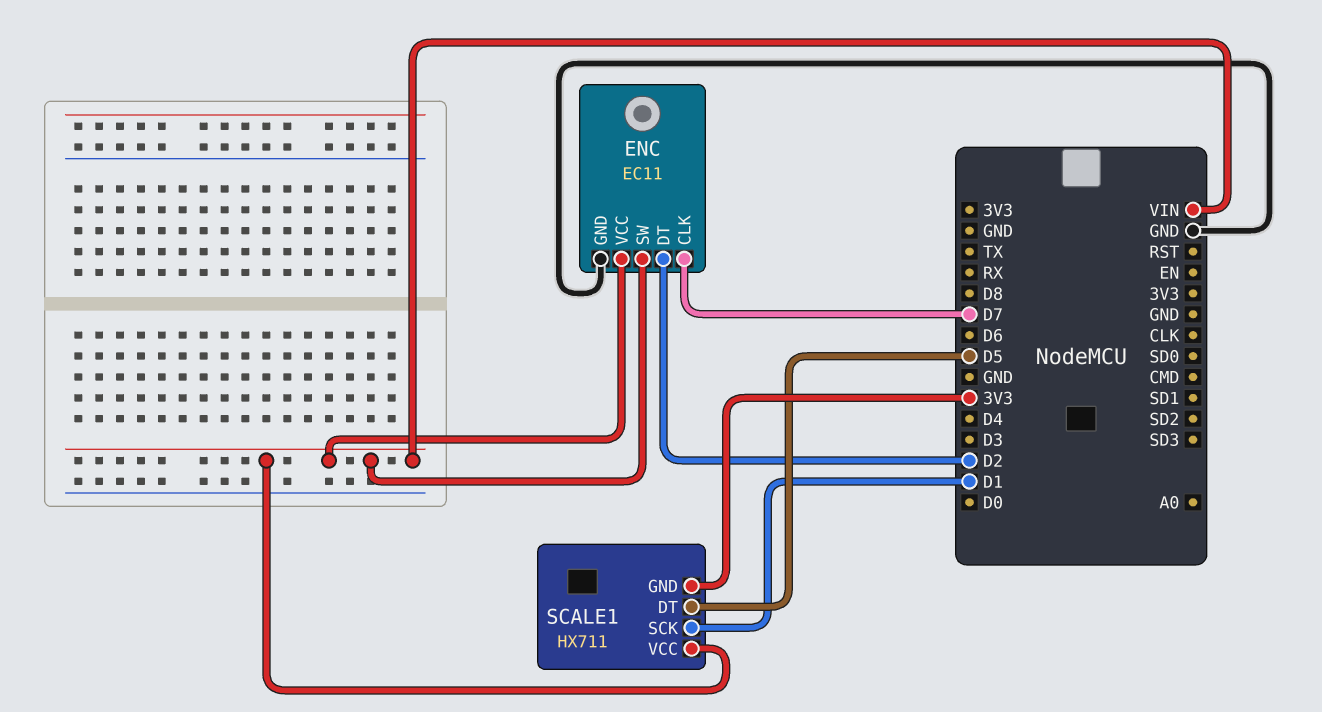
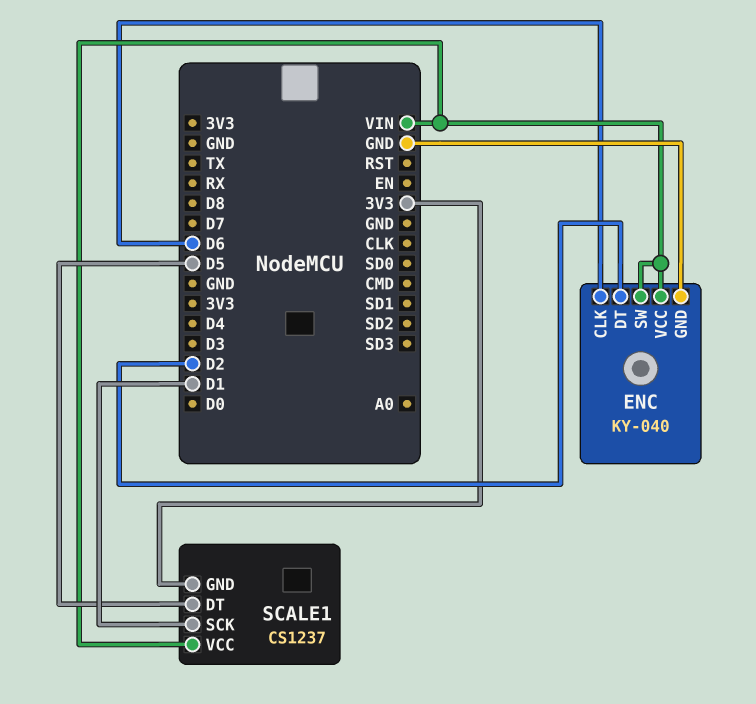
ENC: EC11 -> KY-040
ENC pin CLK: D7 -> D6
SCALE1: HX711 -> CS1237

